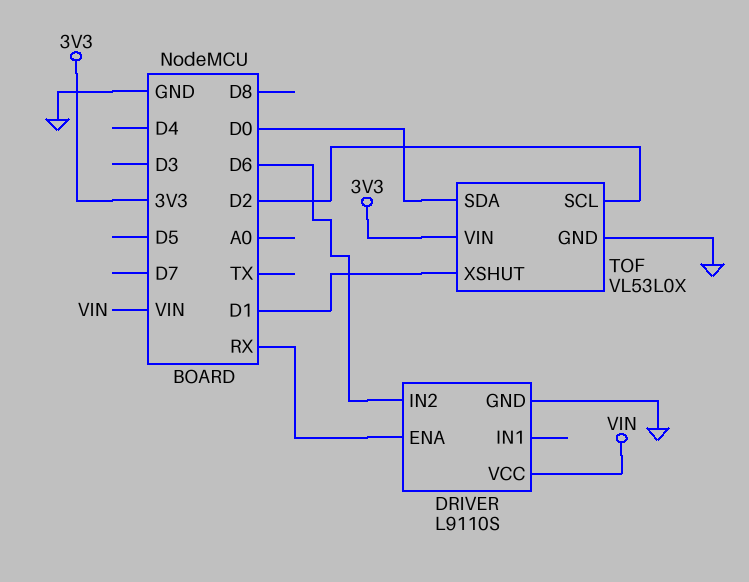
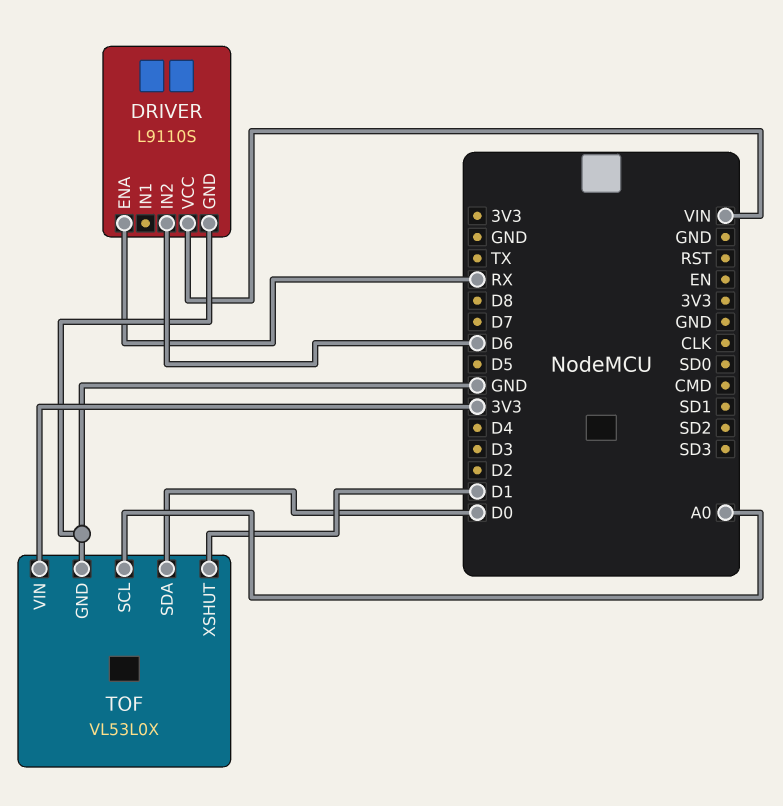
TOF pin SCL: D2 -> A0

